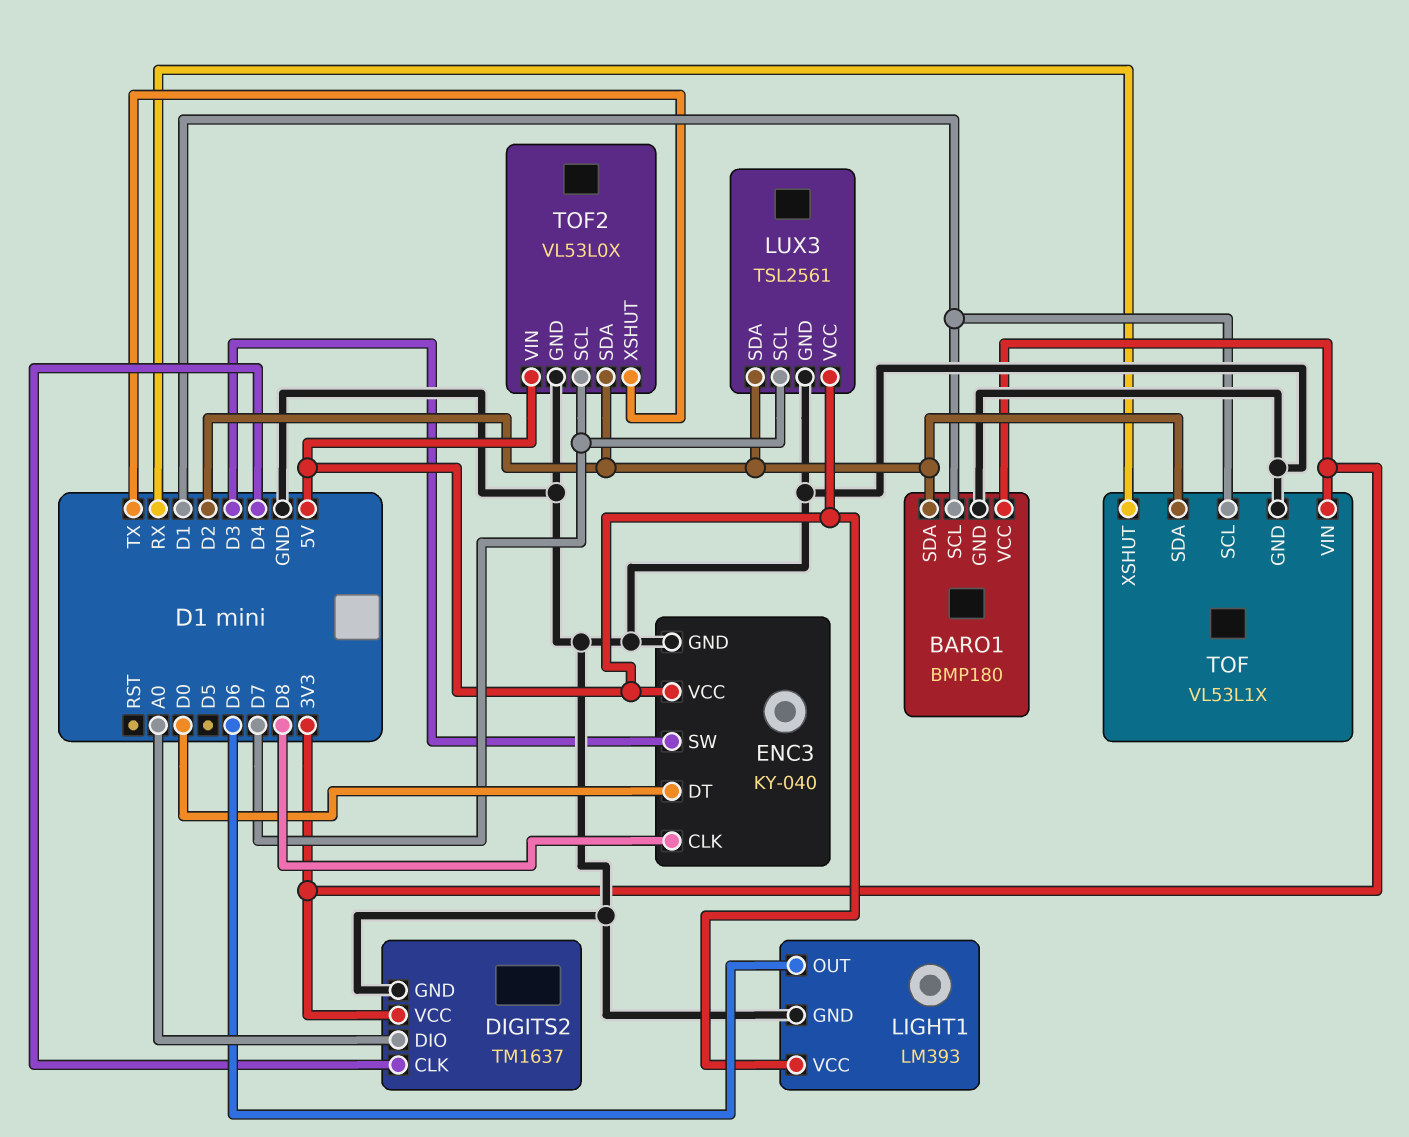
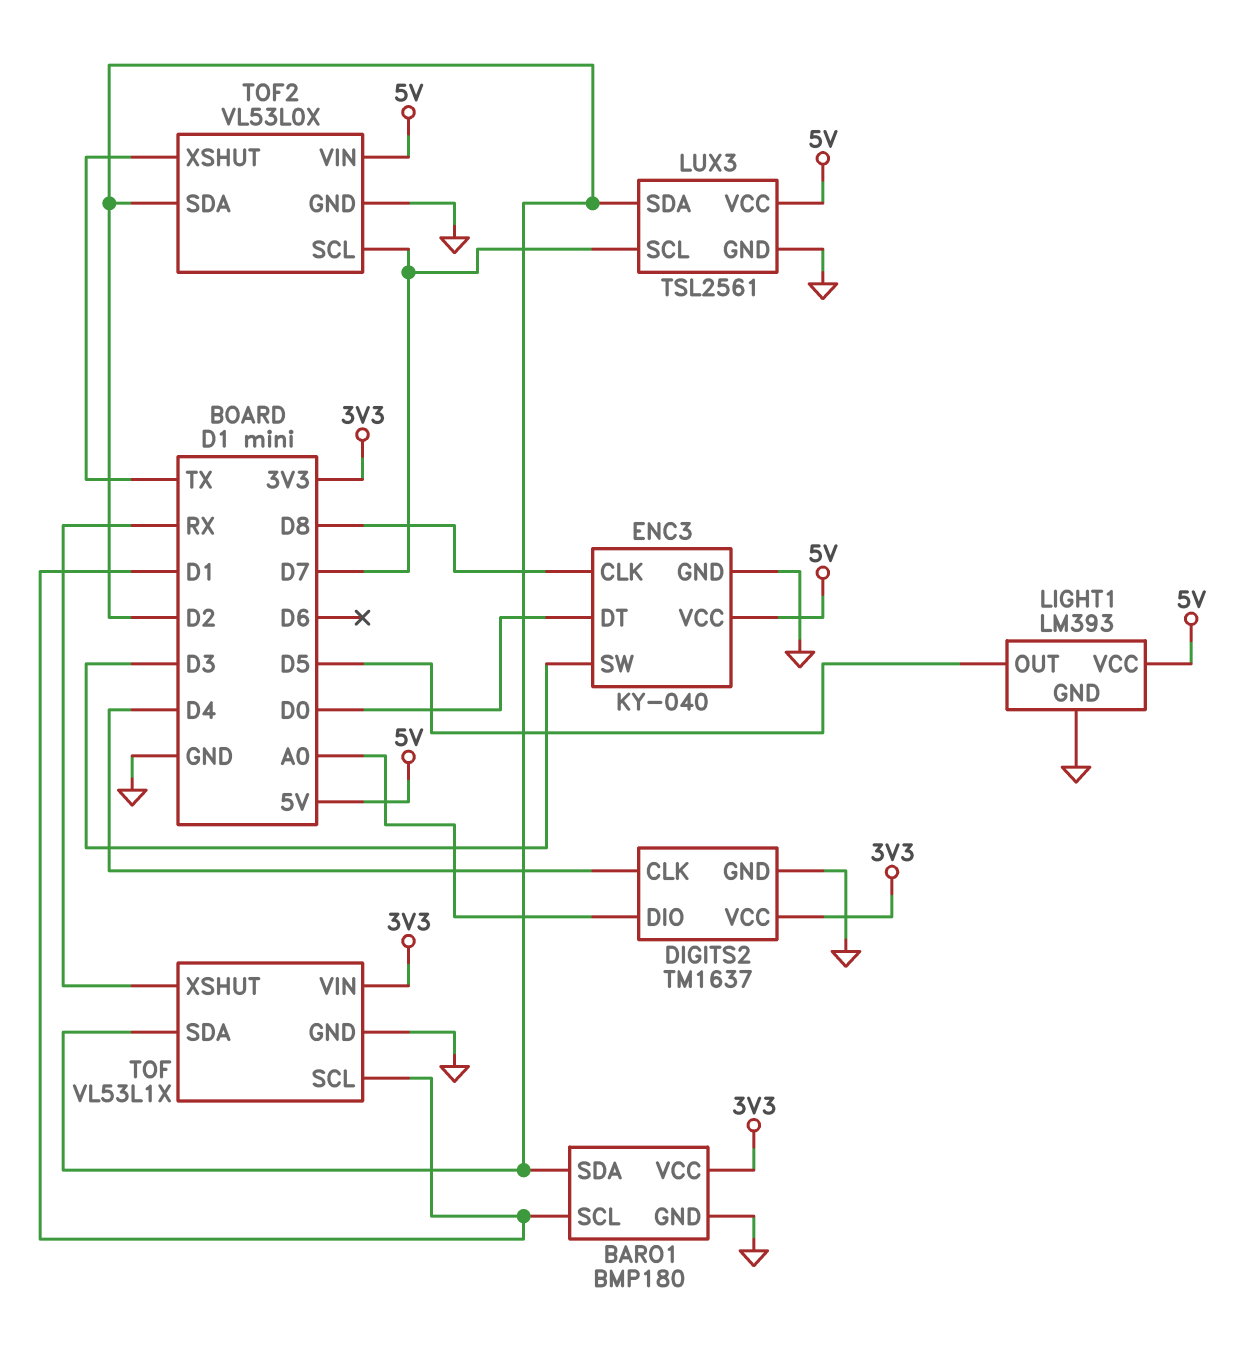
LIGHT1 pin OUT: D6 -> D5

